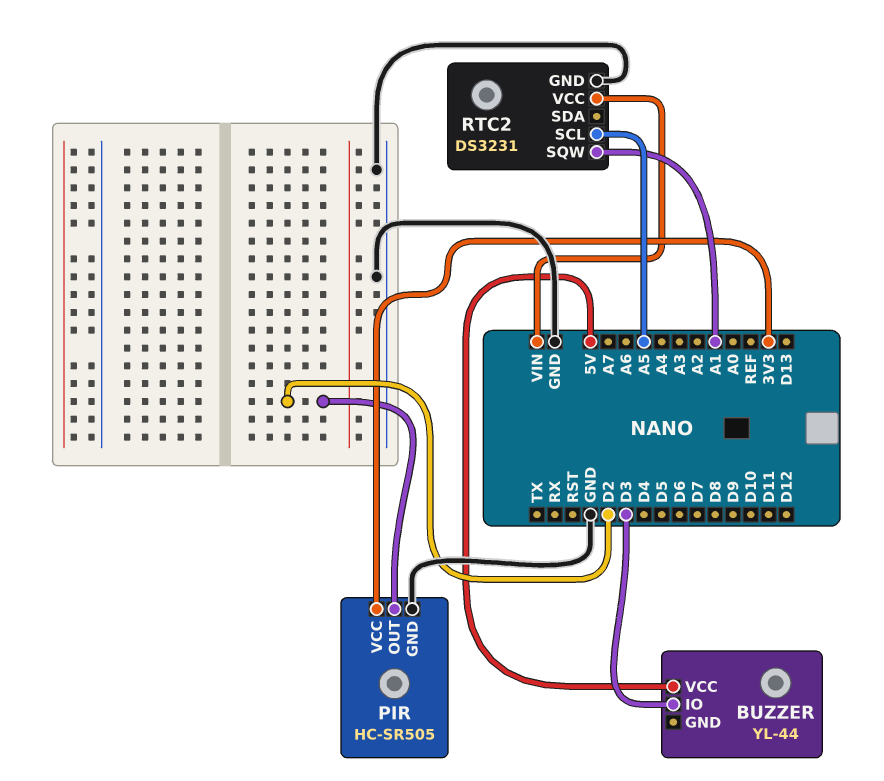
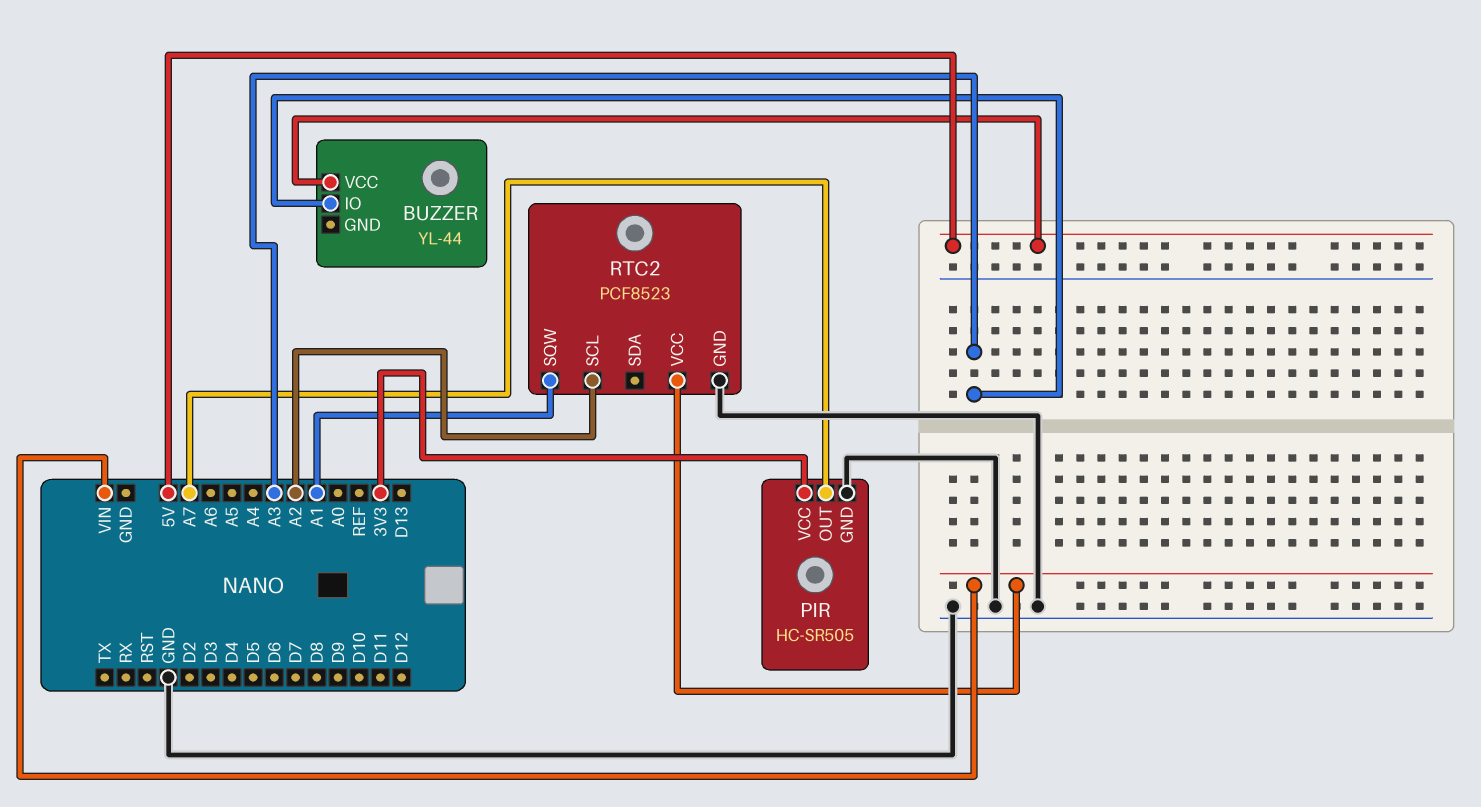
BUZZER pin IO: D3 -> A3
PIR pin OUT: D2 -> A7
RTC2: DS3231 -> PCF8523
RTC2 pin SCL: A5 -> A2

